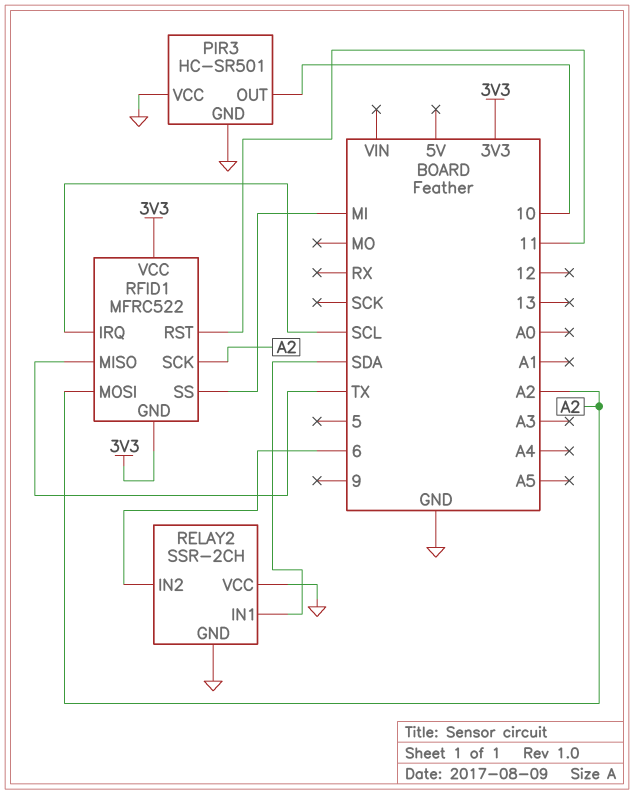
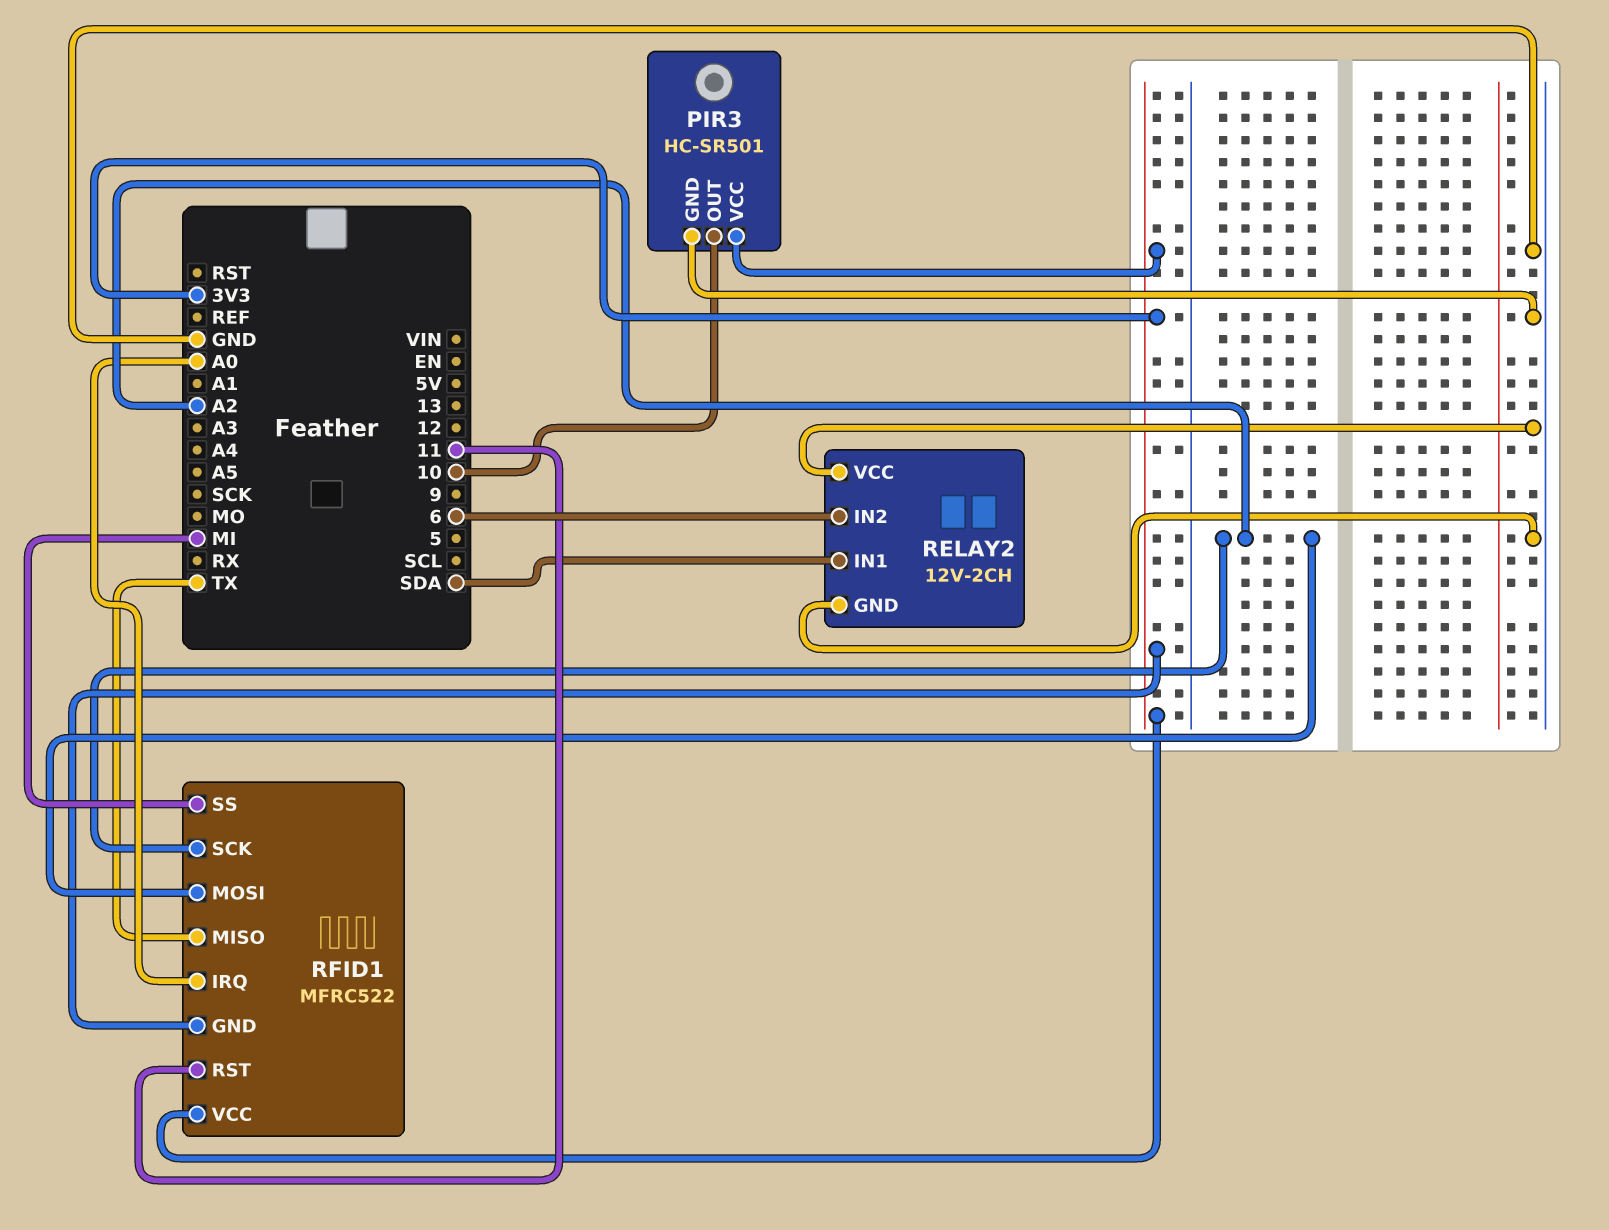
PIR3 pin VCC: GND -> 3V3
RELAY2: SSR-2CH -> 12V-2CH
RFID1 pin IRQ: SCL -> A0

